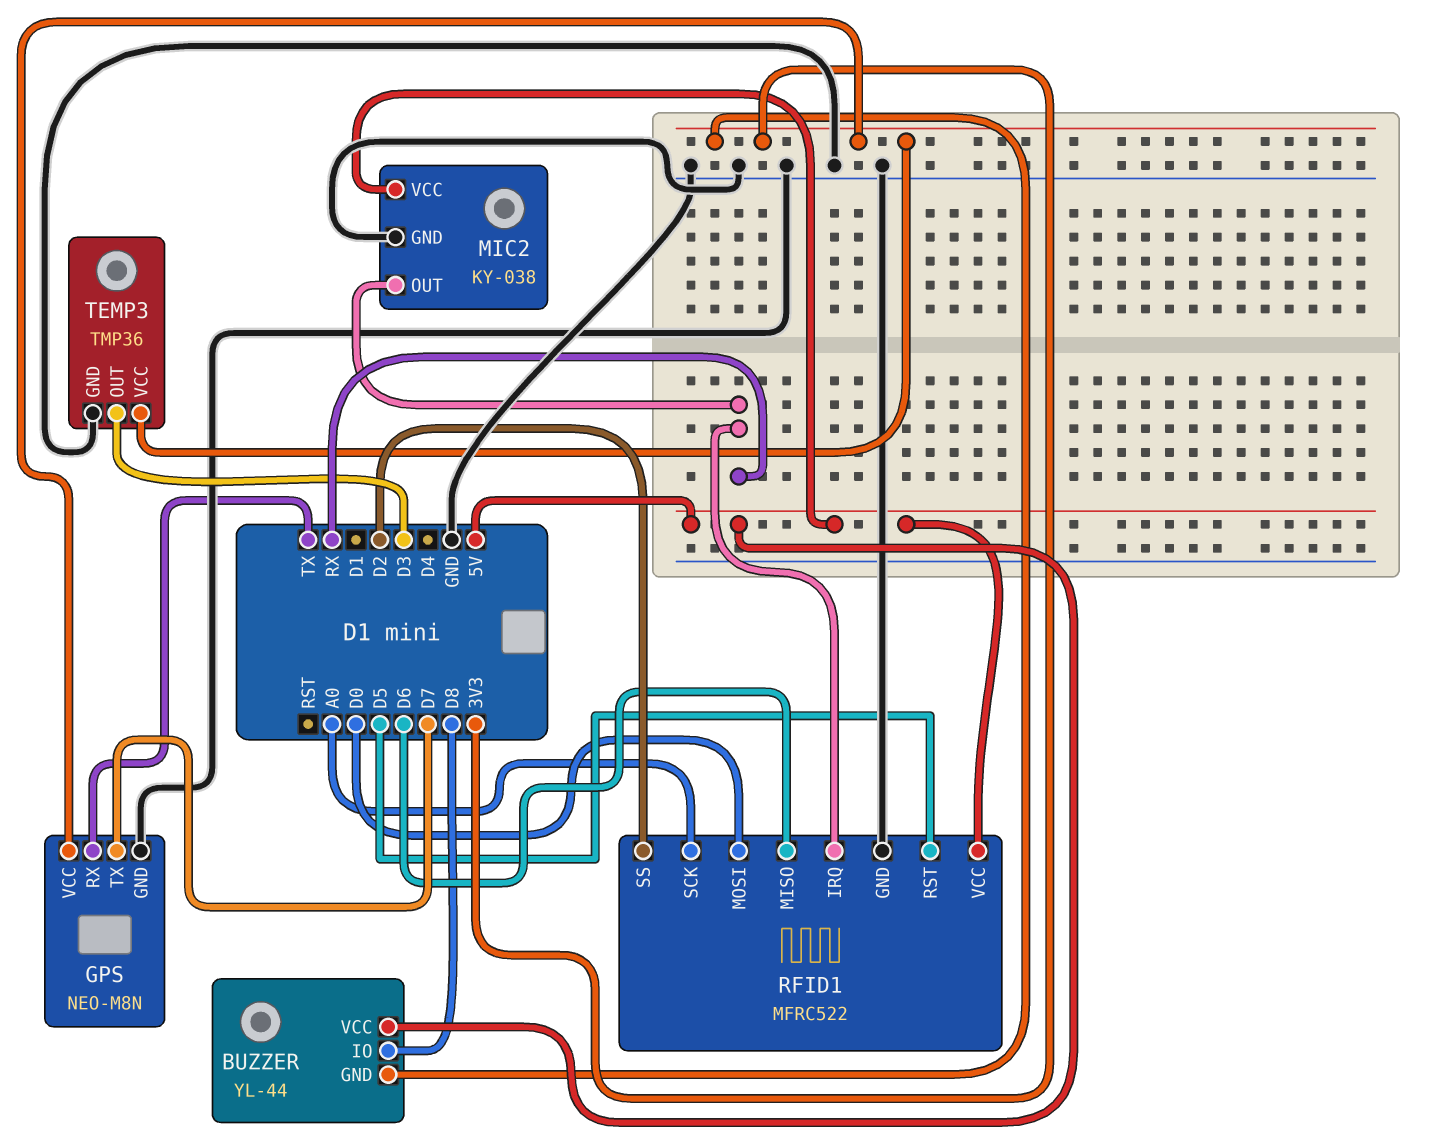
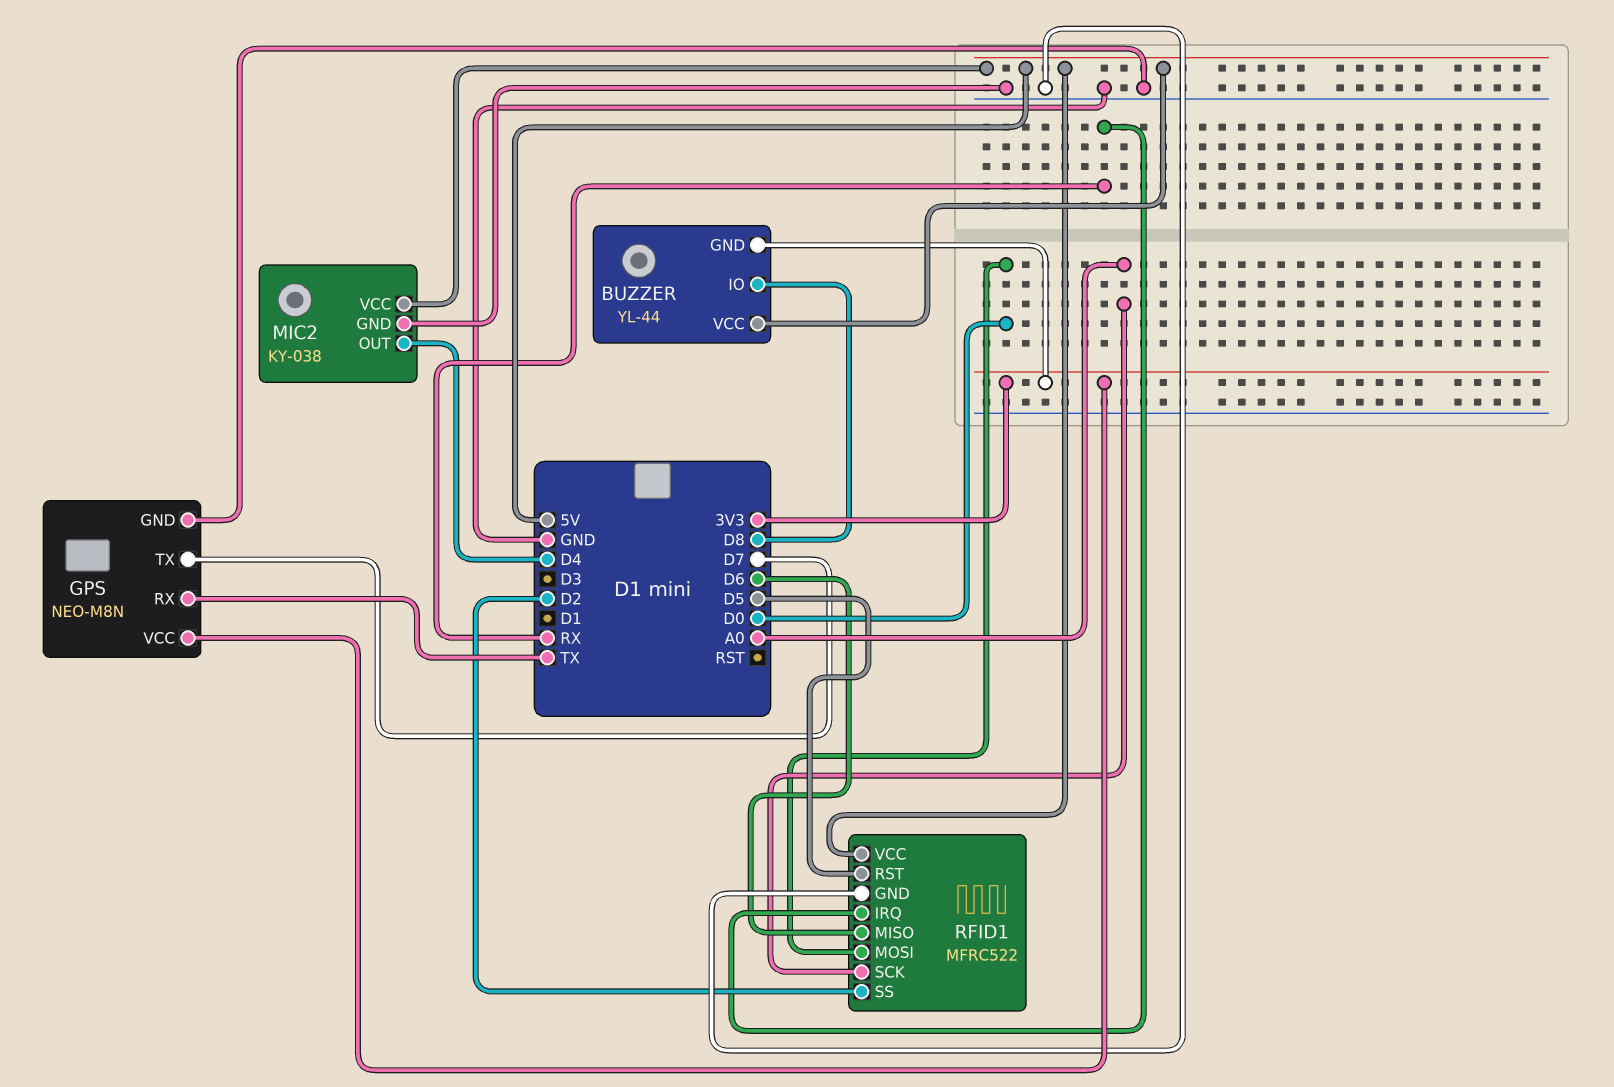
MIC2 pin OUT: RX -> D4
TEMP3: TMP36 -> none
TEMP3 pin GND: GND -> none
TEMP3 pin OUT: D3 -> none
TEMP3 pin VCC: 3V3 -> none

